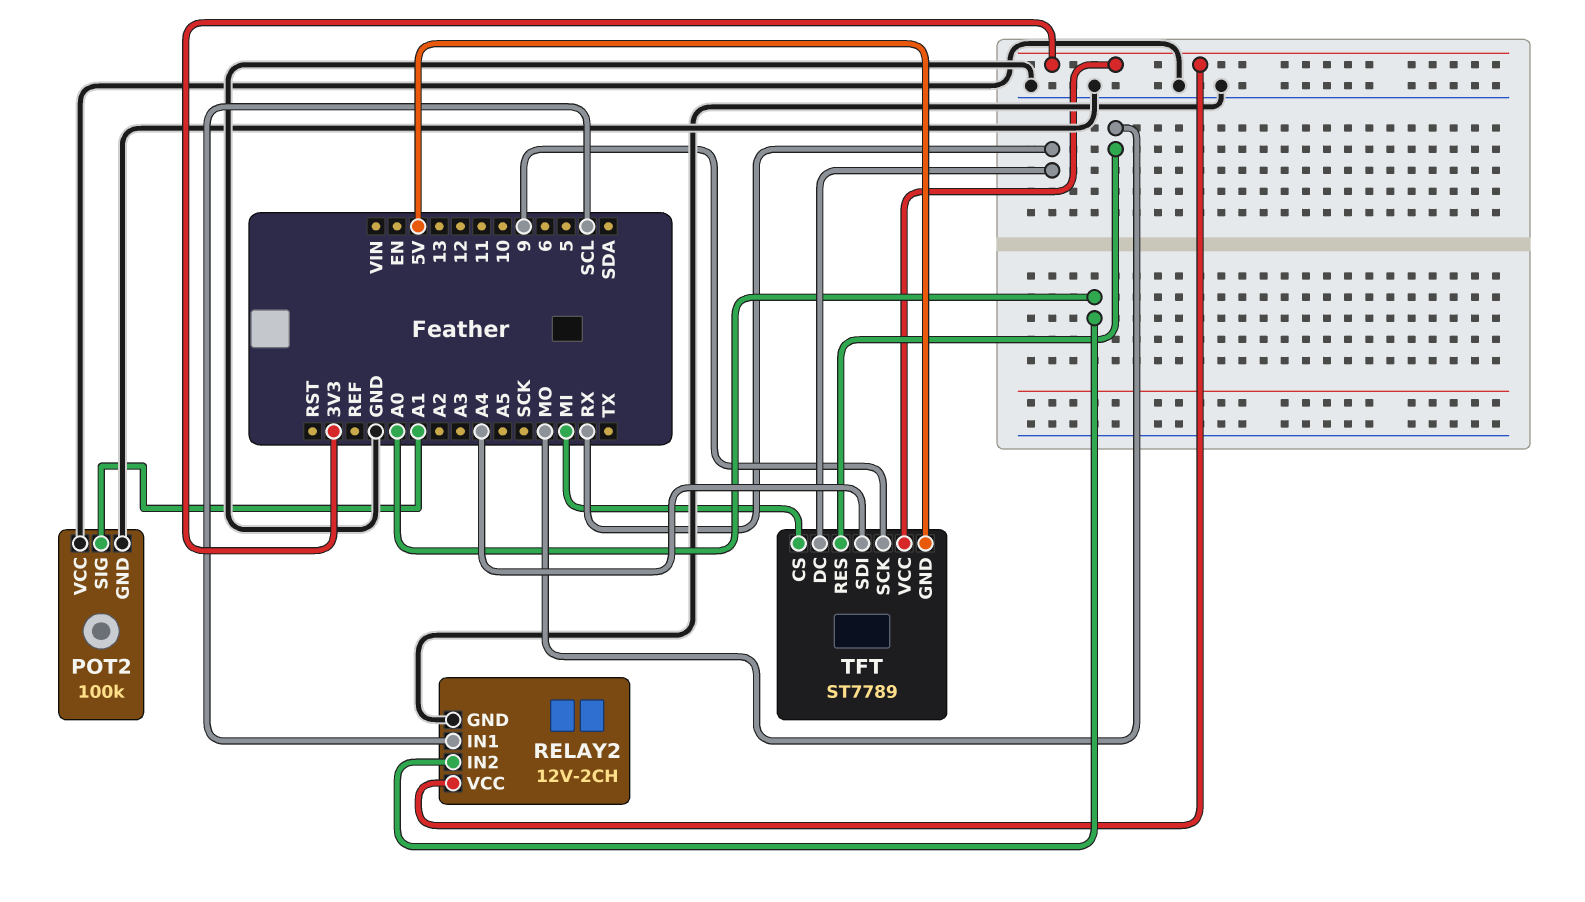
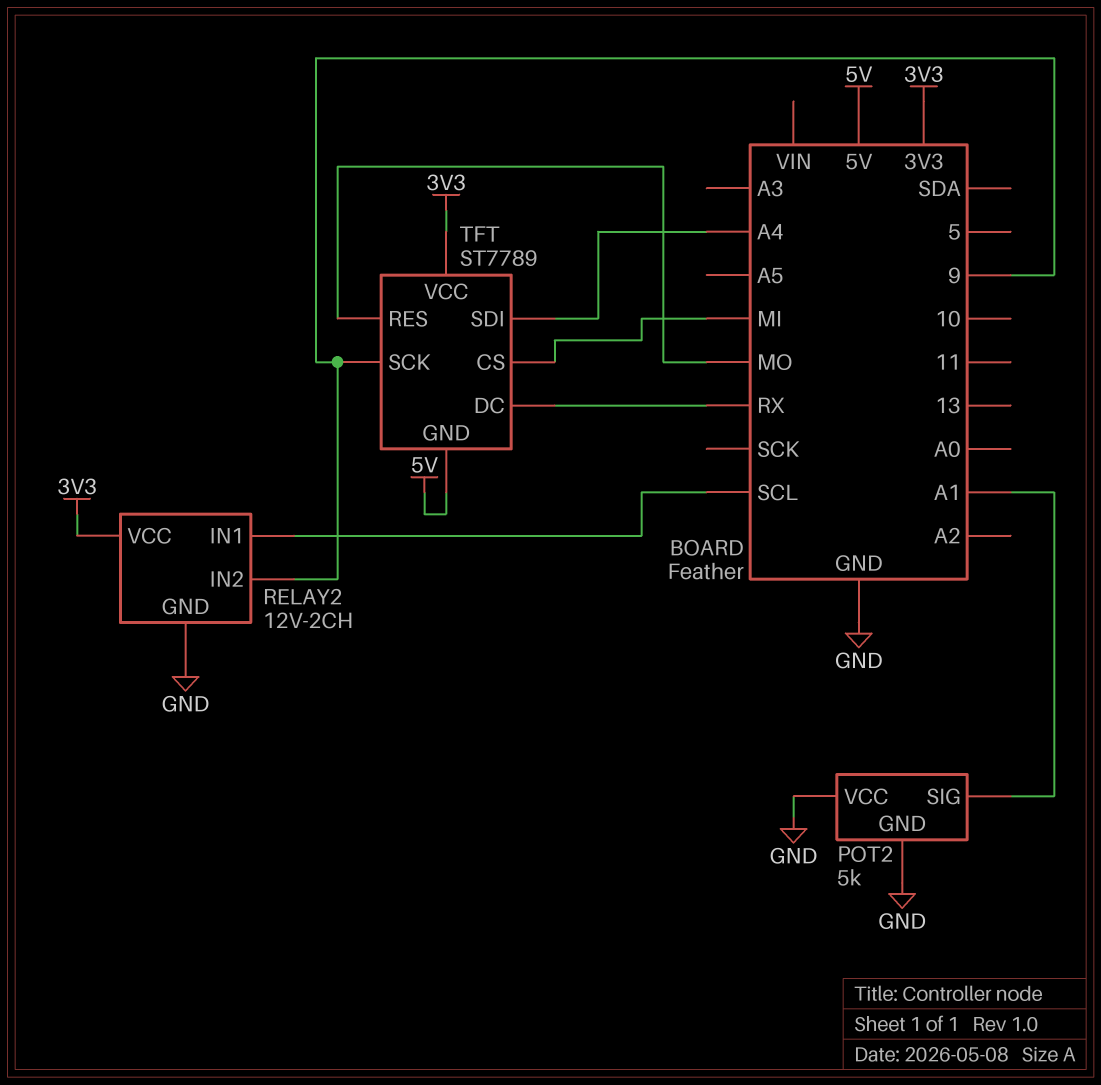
POT2: 100k -> 5k
RELAY2 pin IN2: A0 -> 9

